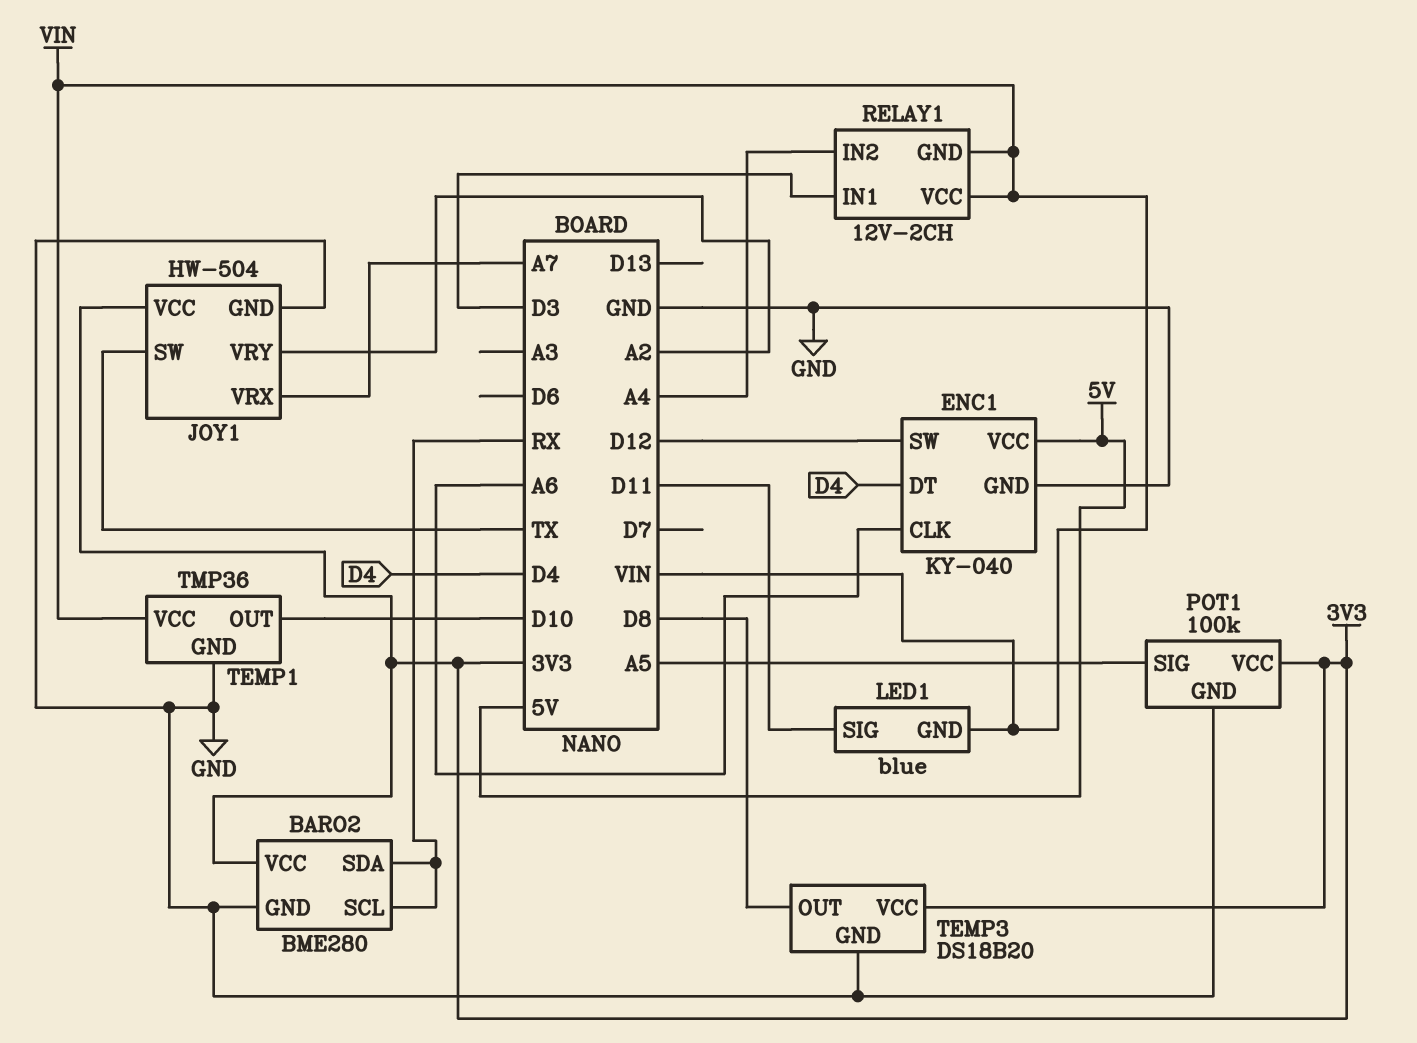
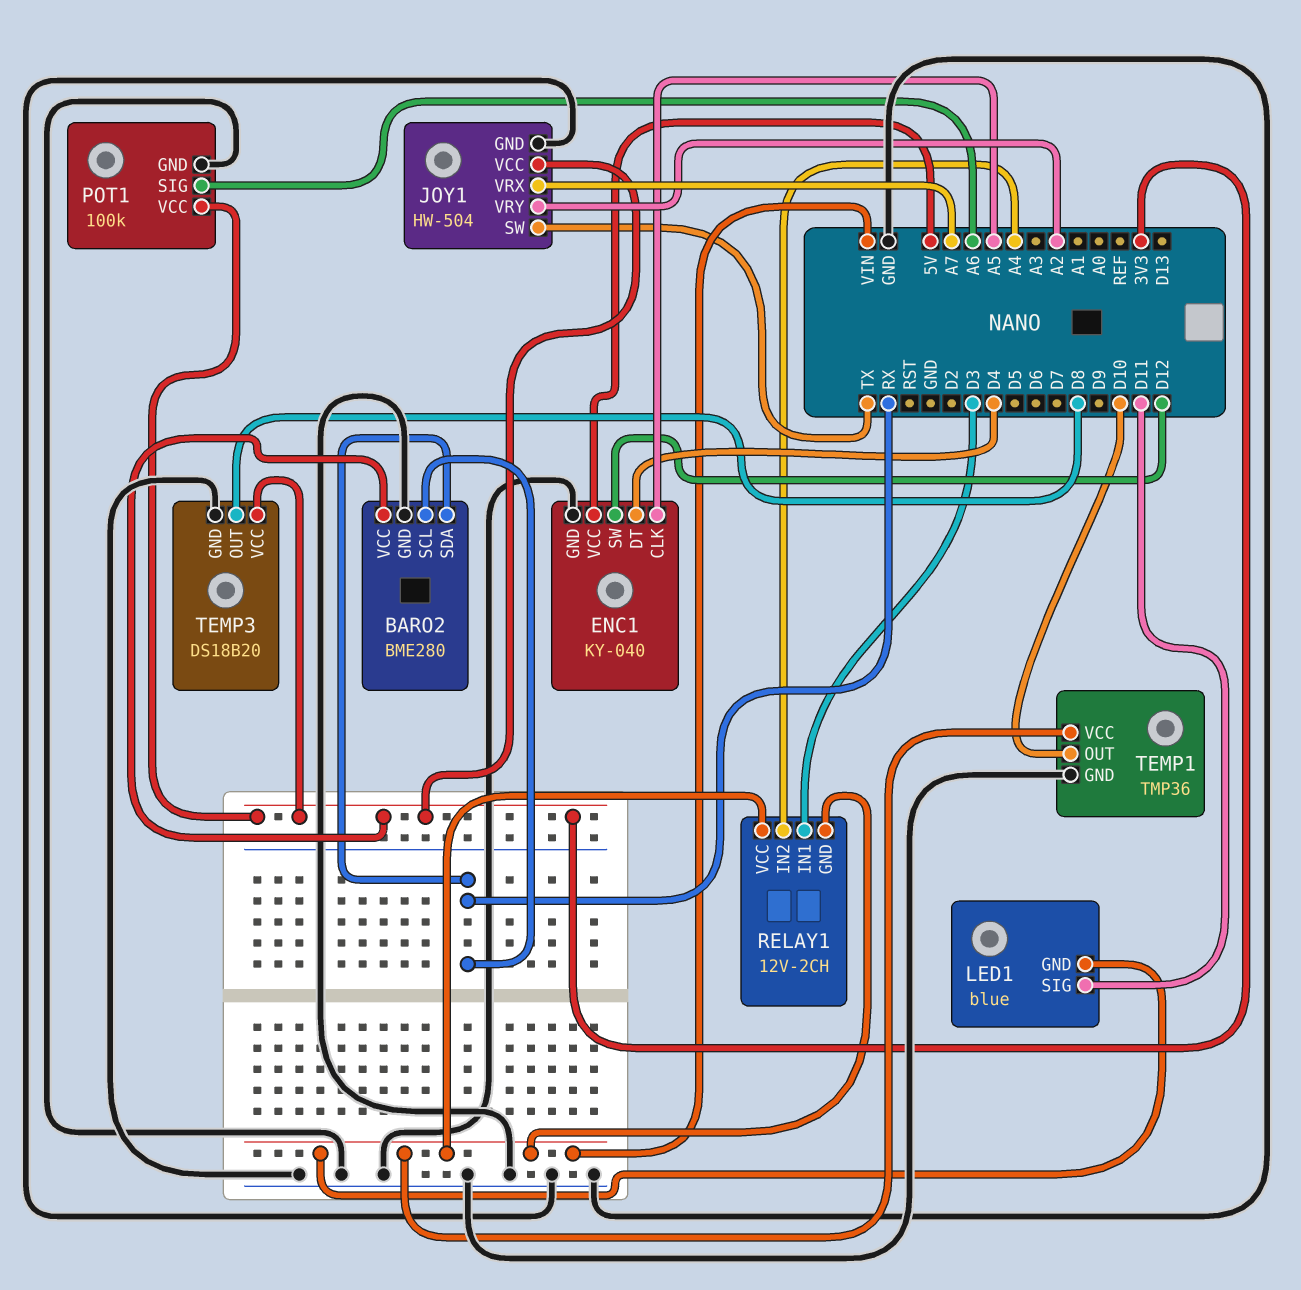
ENC1 pin CLK: A6 -> A5
POT1 pin SIG: A5 -> A6

